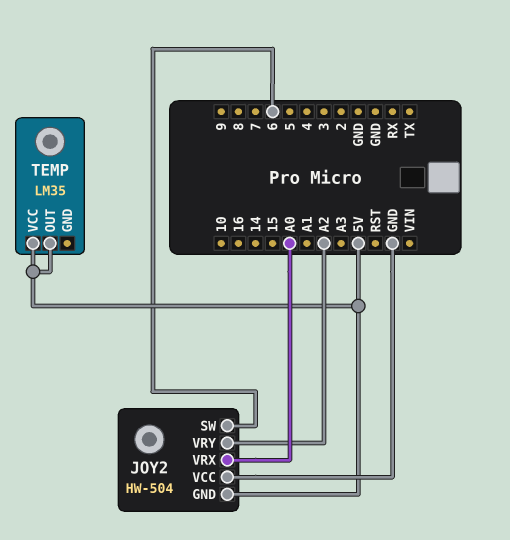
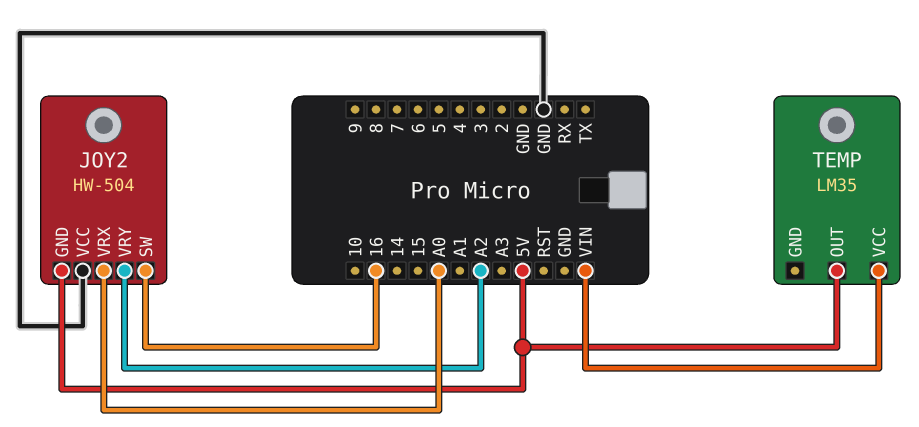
JOY2 pin SW: 6 -> 16
TEMP pin VCC: 5V -> VIN

